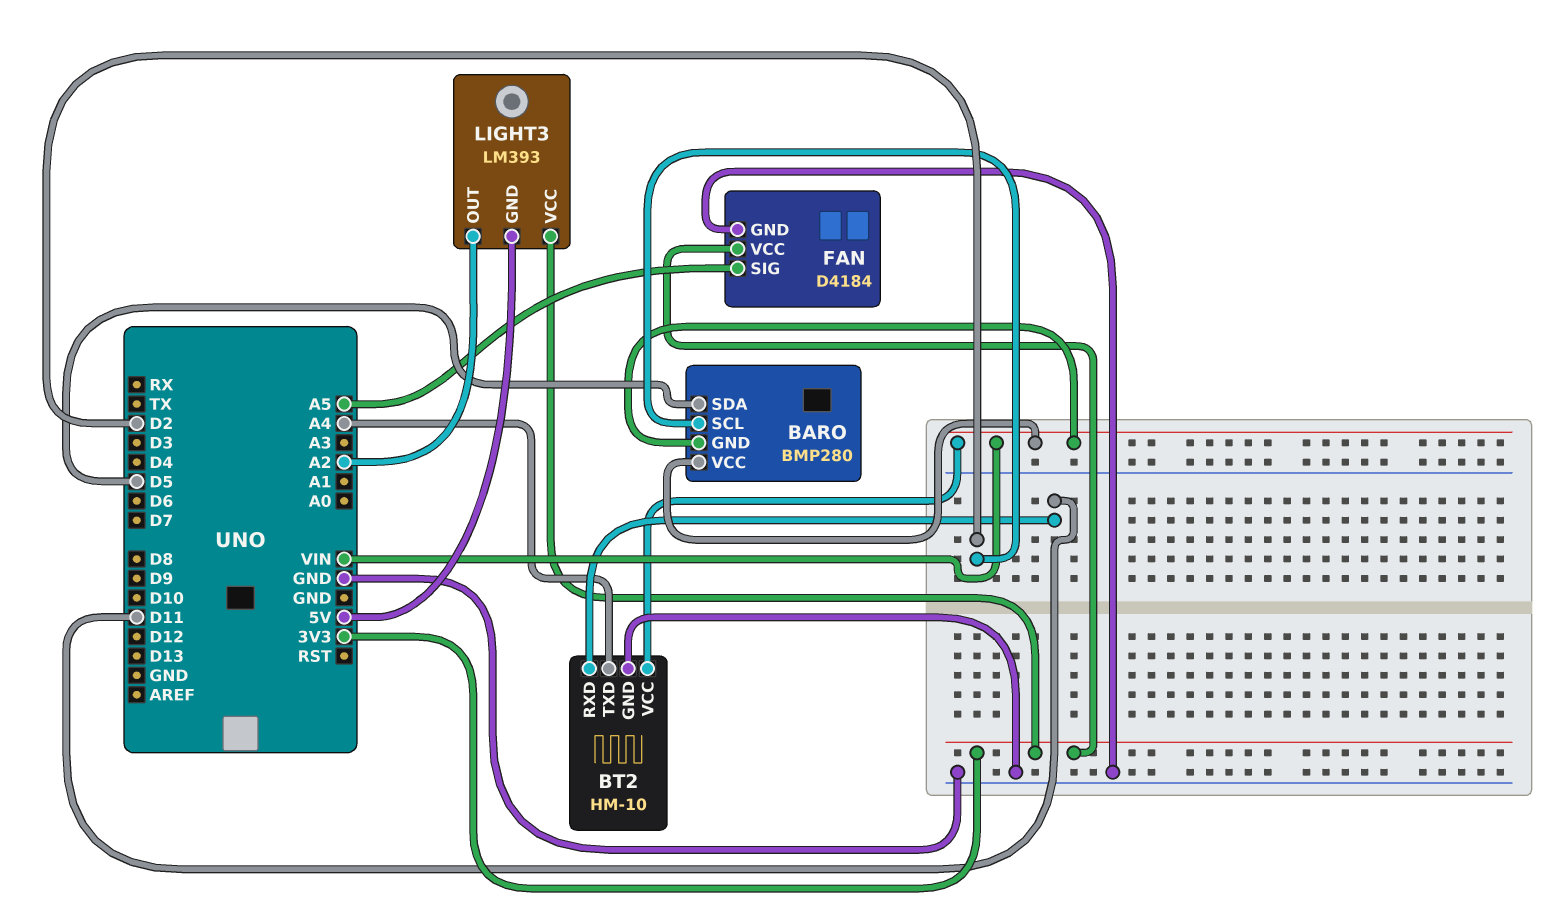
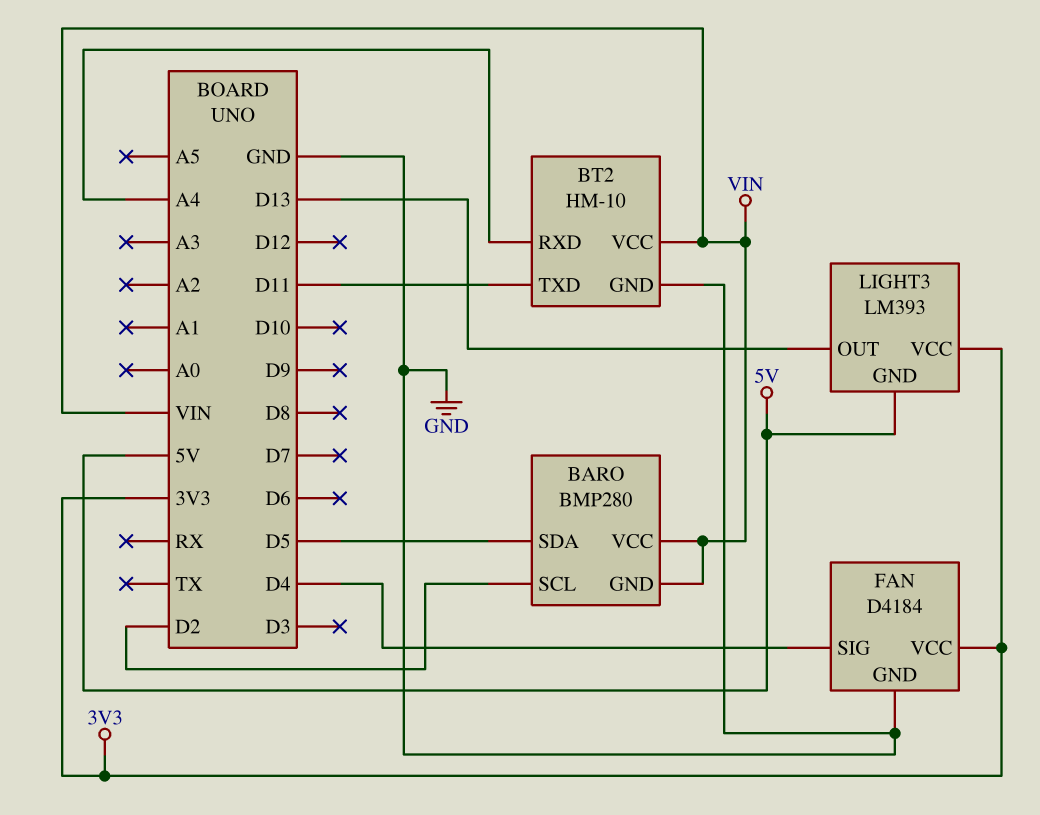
BT2 pin RXD: D11 -> A4
BT2 pin TXD: A4 -> D11
FAN pin SIG: A5 -> D4
LIGHT3 pin OUT: A2 -> D13

